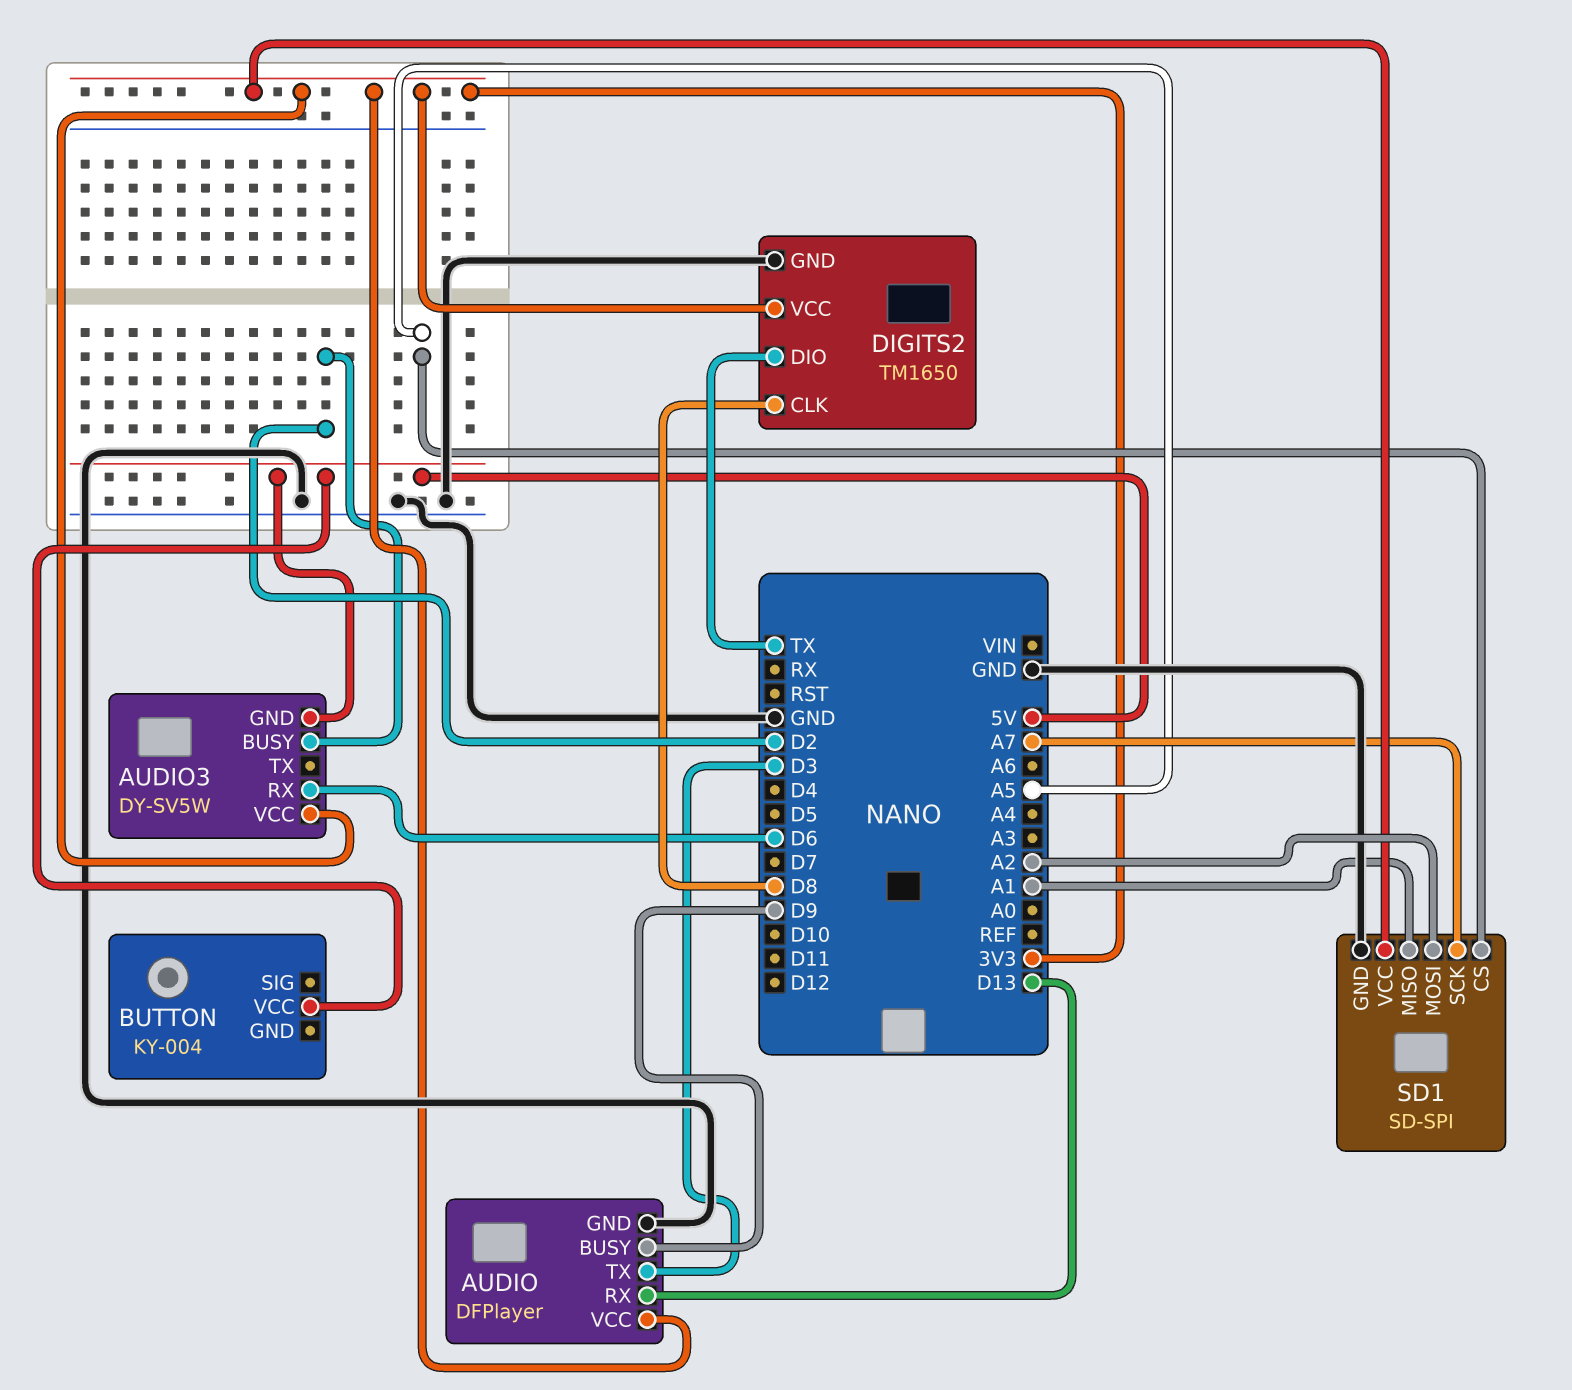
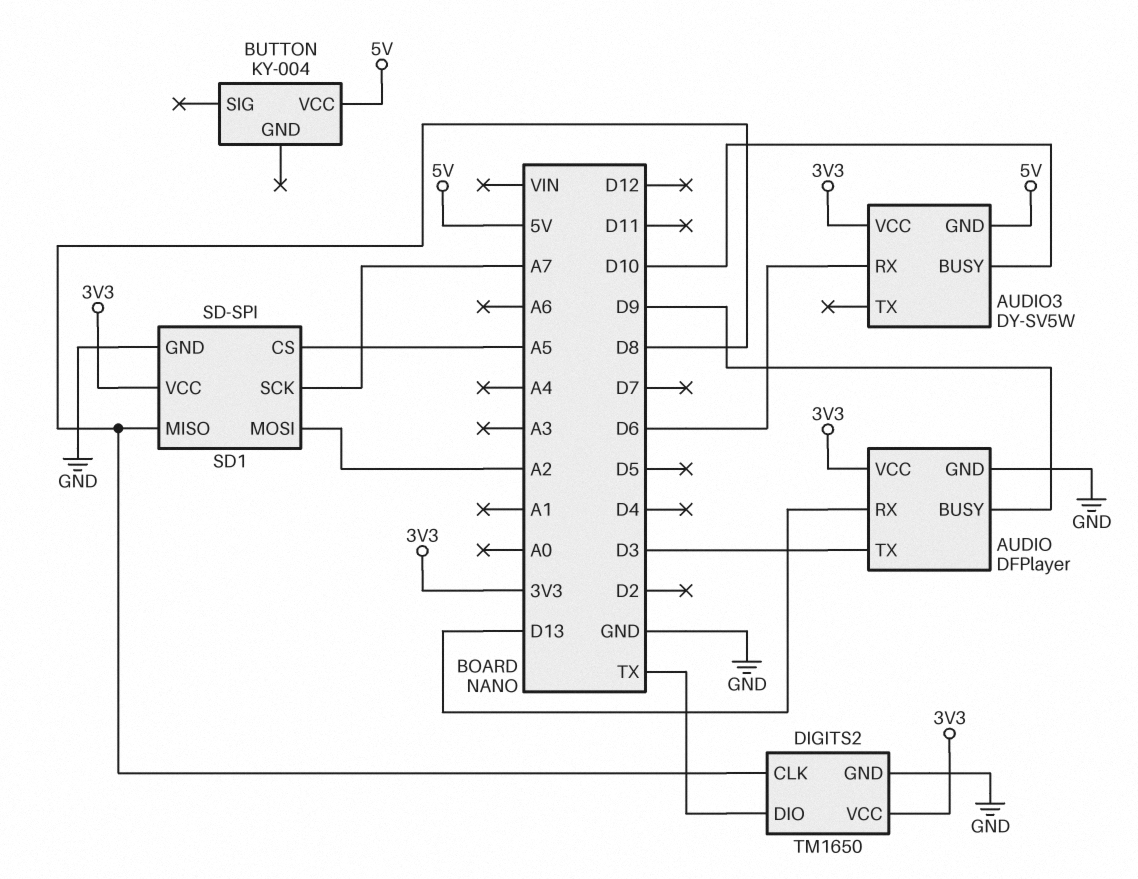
AUDIO3 pin BUSY: D2 -> D10
SD1 pin MISO: A1 -> D8

